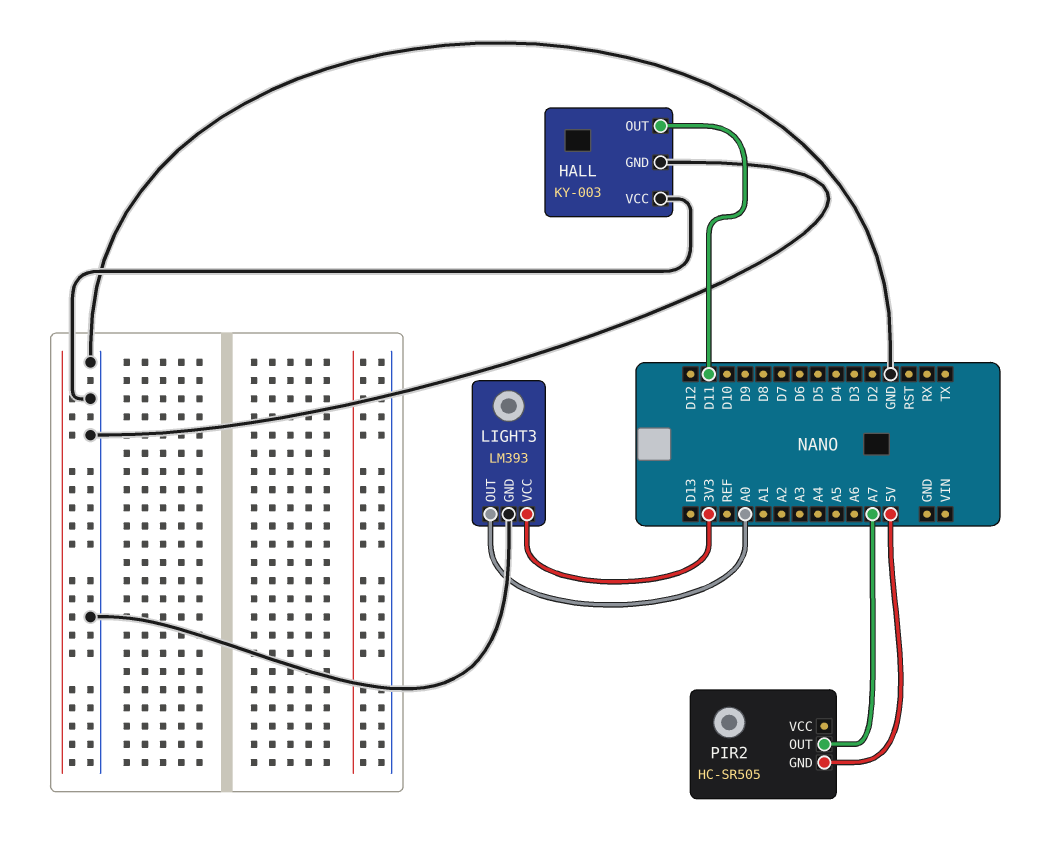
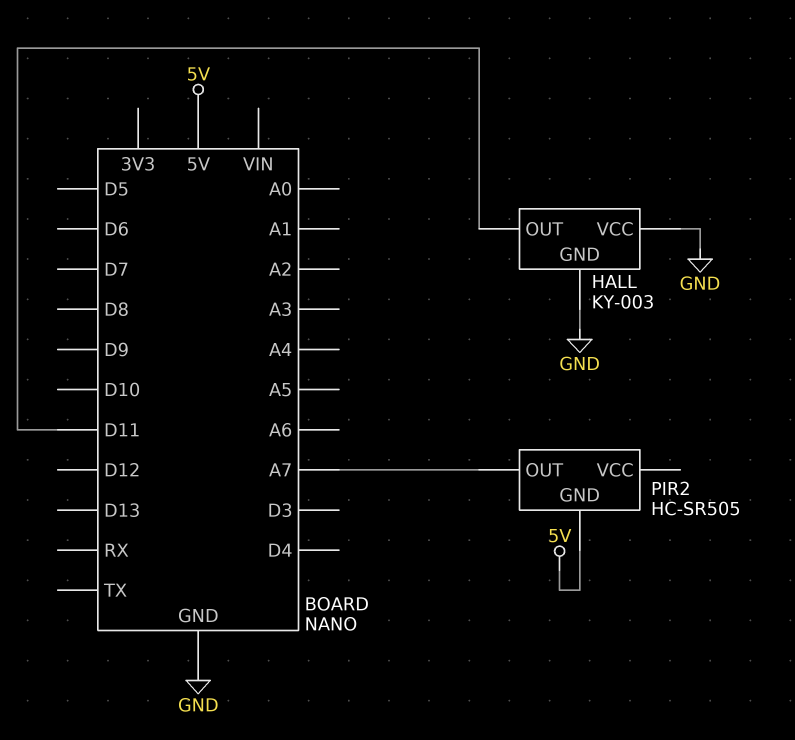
LIGHT3: LM393 -> none
LIGHT3 pin GND: GND -> none
LIGHT3 pin OUT: A0 -> none
LIGHT3 pin VCC: 3V3 -> none

